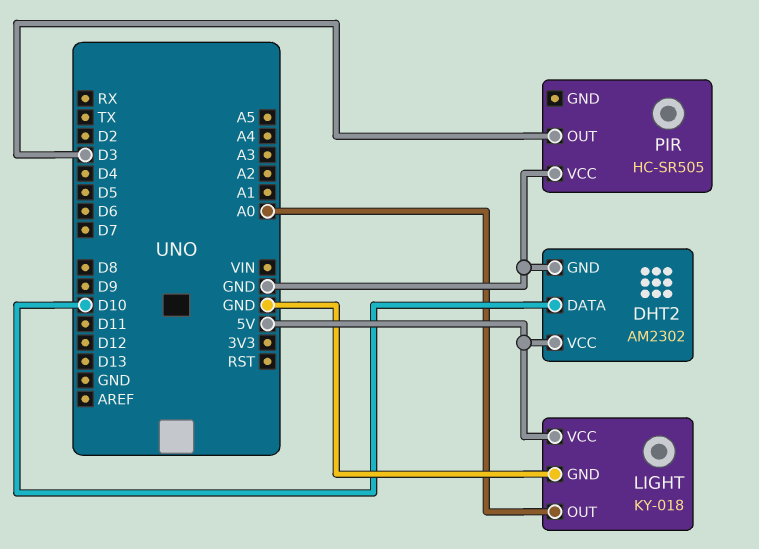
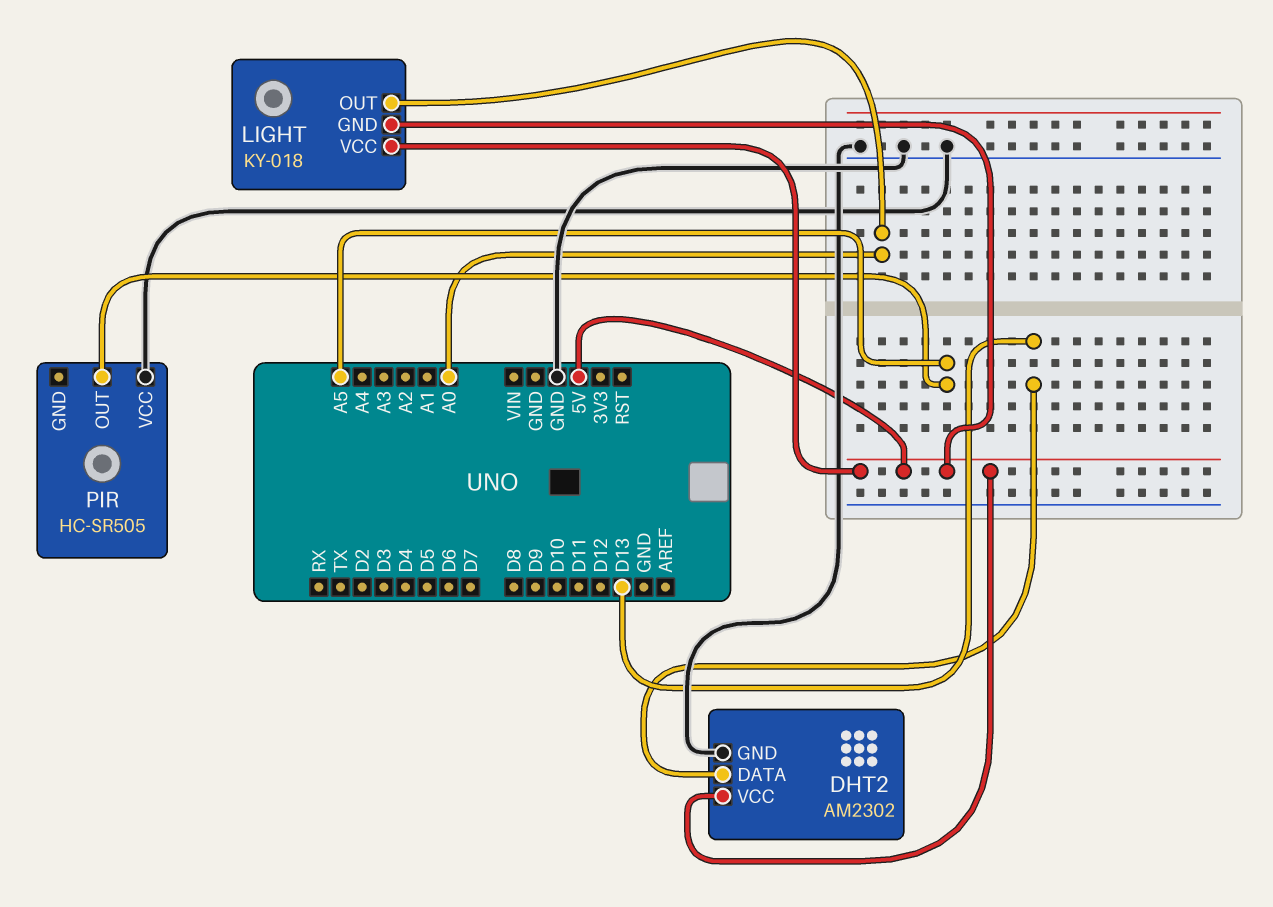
DHT2 pin DATA: D10 -> D13
LIGHT pin GND: GND -> 5V
PIR pin OUT: D3 -> A5

